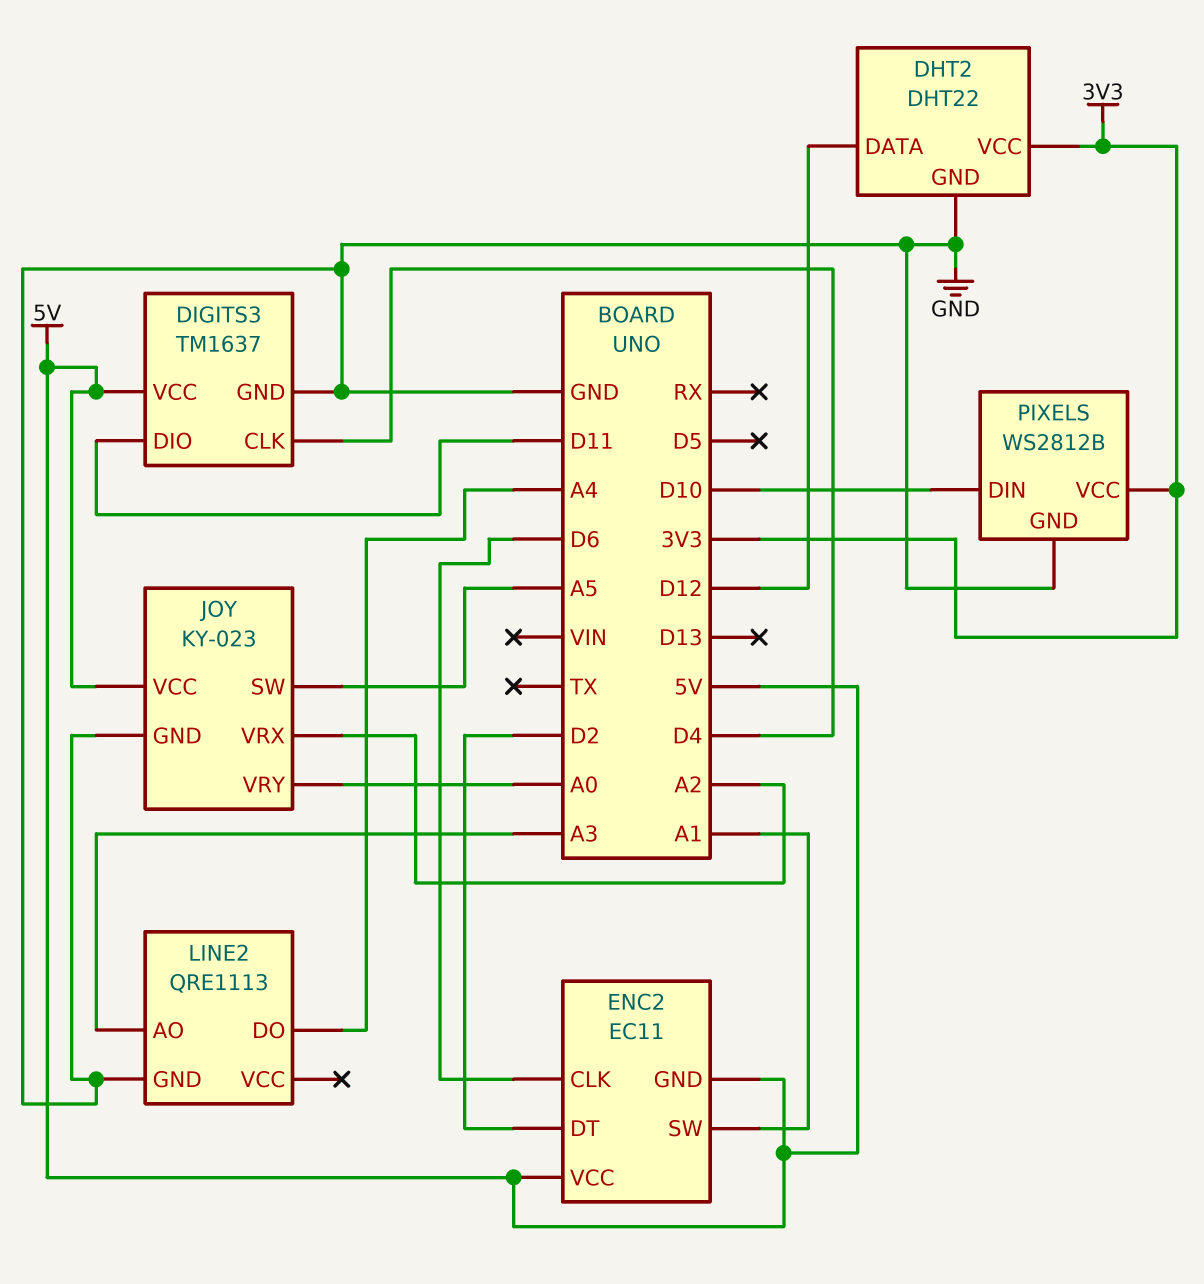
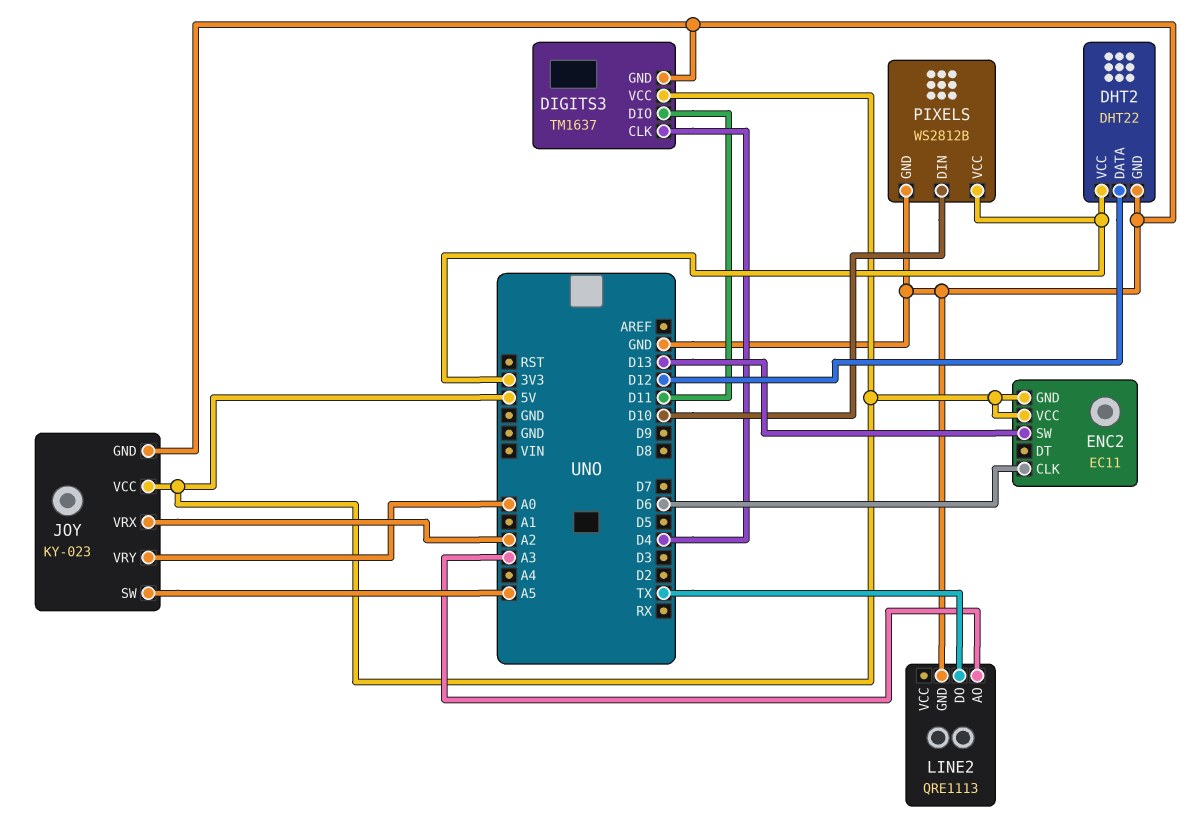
ENC2 pin DT: D2 -> none
ENC2 pin SW: A1 -> D13
LINE2 pin DO: A4 -> TX

